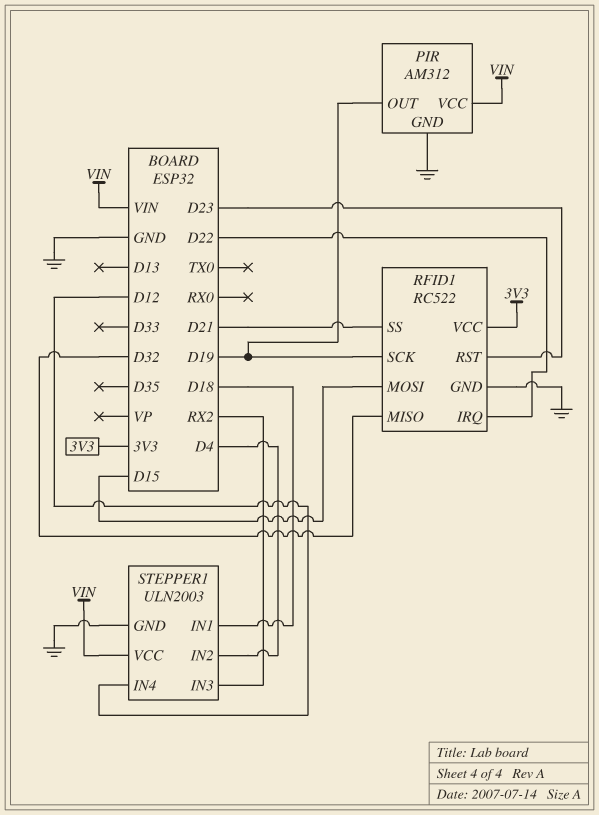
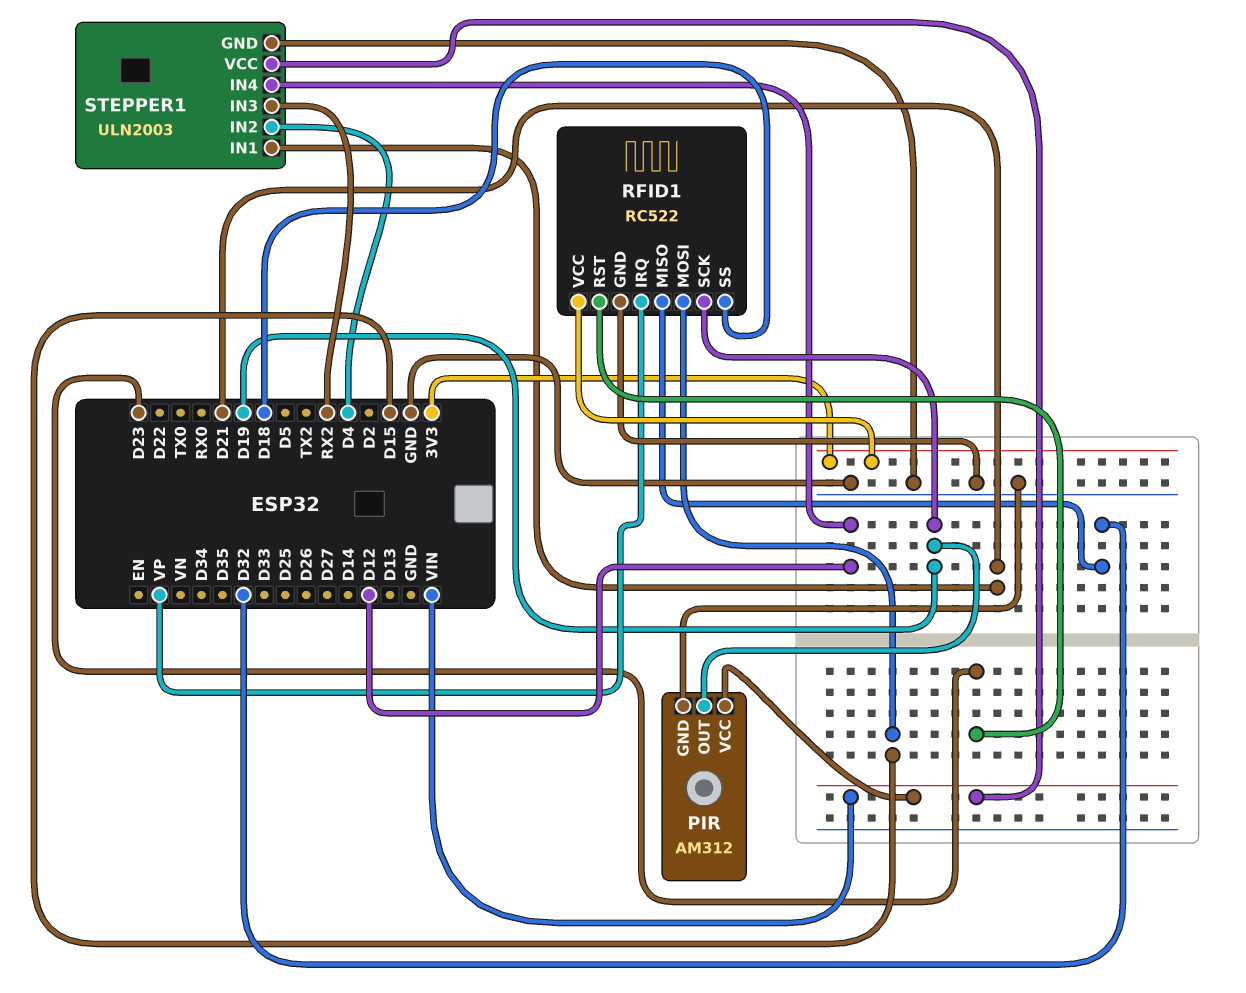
RFID1 pin IRQ: D22 -> VP
RFID1 pin SS: D21 -> D18
STEPPER1 pin IN1: D18 -> D21

